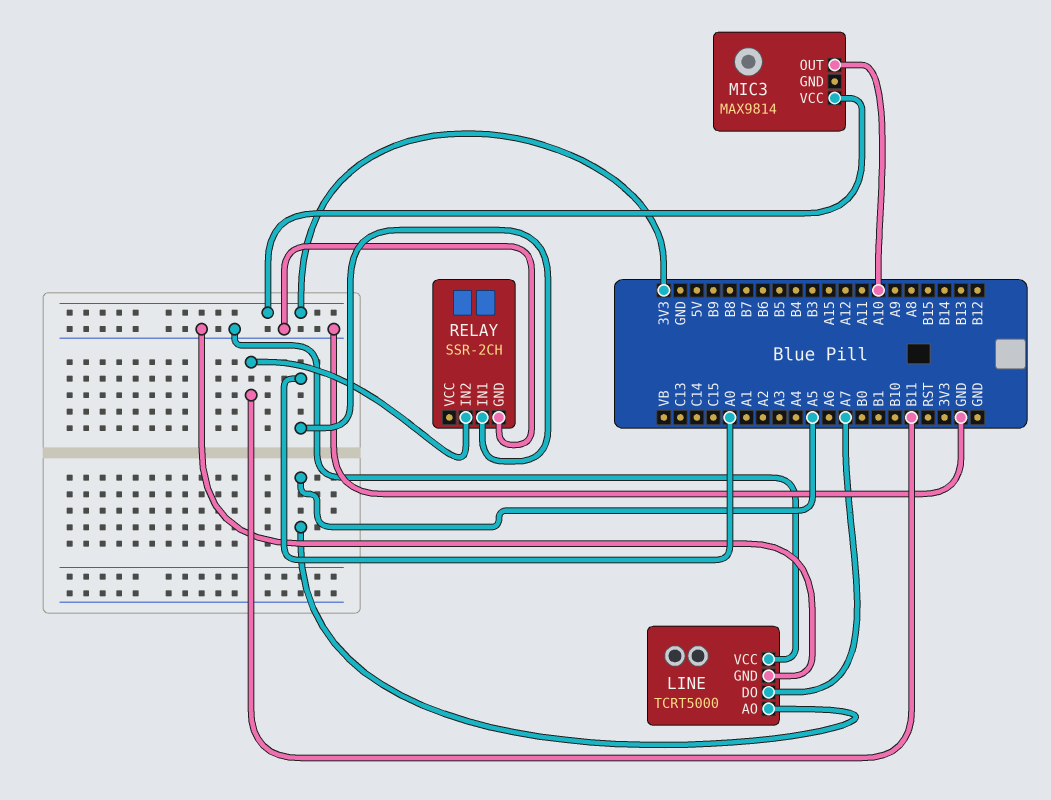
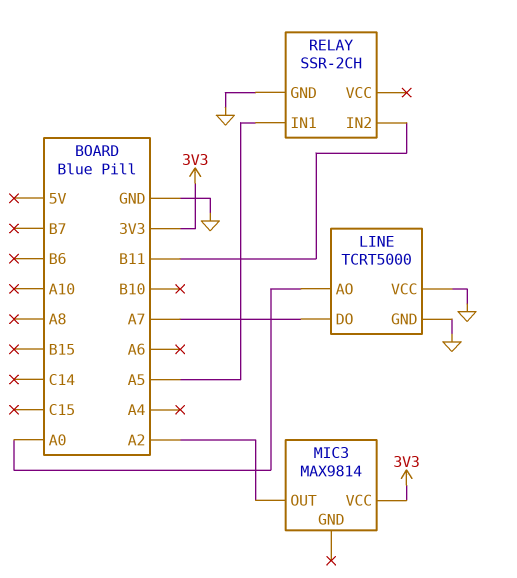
LINE pin AO: A5 -> A0
MIC3 pin OUT: A10 -> A2
RELAY pin IN1: A0 -> A5

